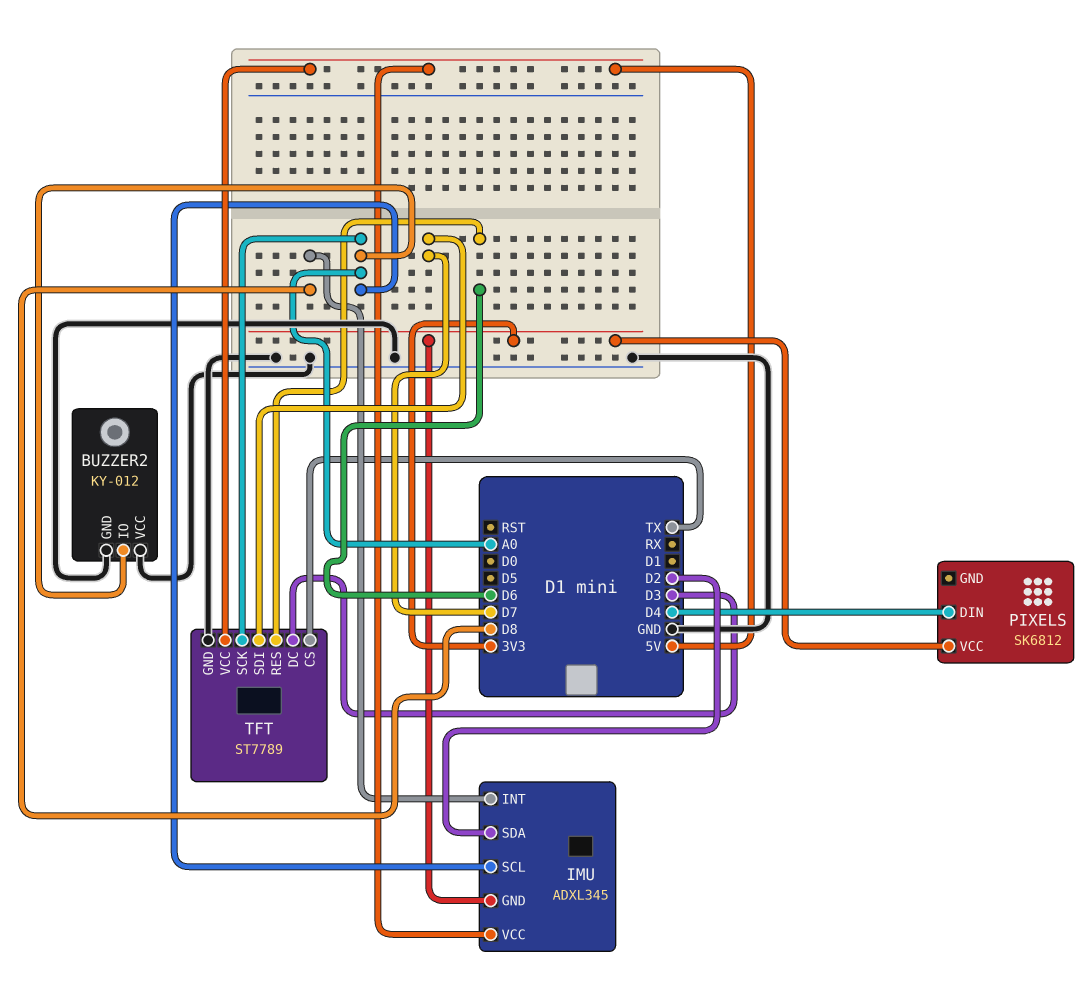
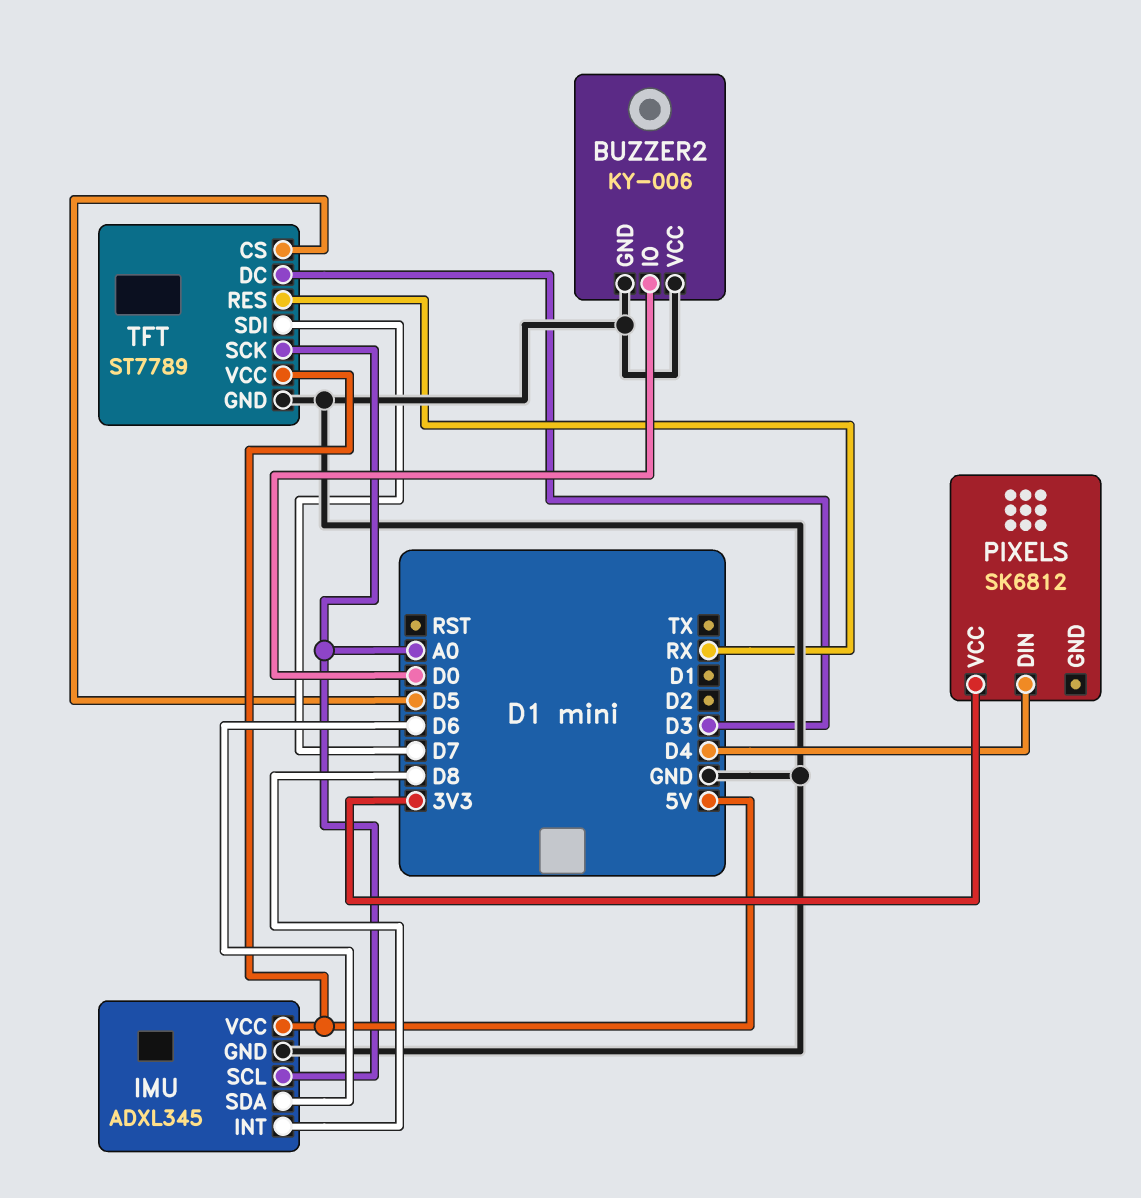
BUZZER2: KY-012 -> KY-006
BUZZER2 pin IO: A0 -> D0
IMU pin GND: 3V3 -> GND
IMU pin SDA: D2 -> D6
TFT pin CS: TX -> D5
TFT pin RES: D6 -> RX

